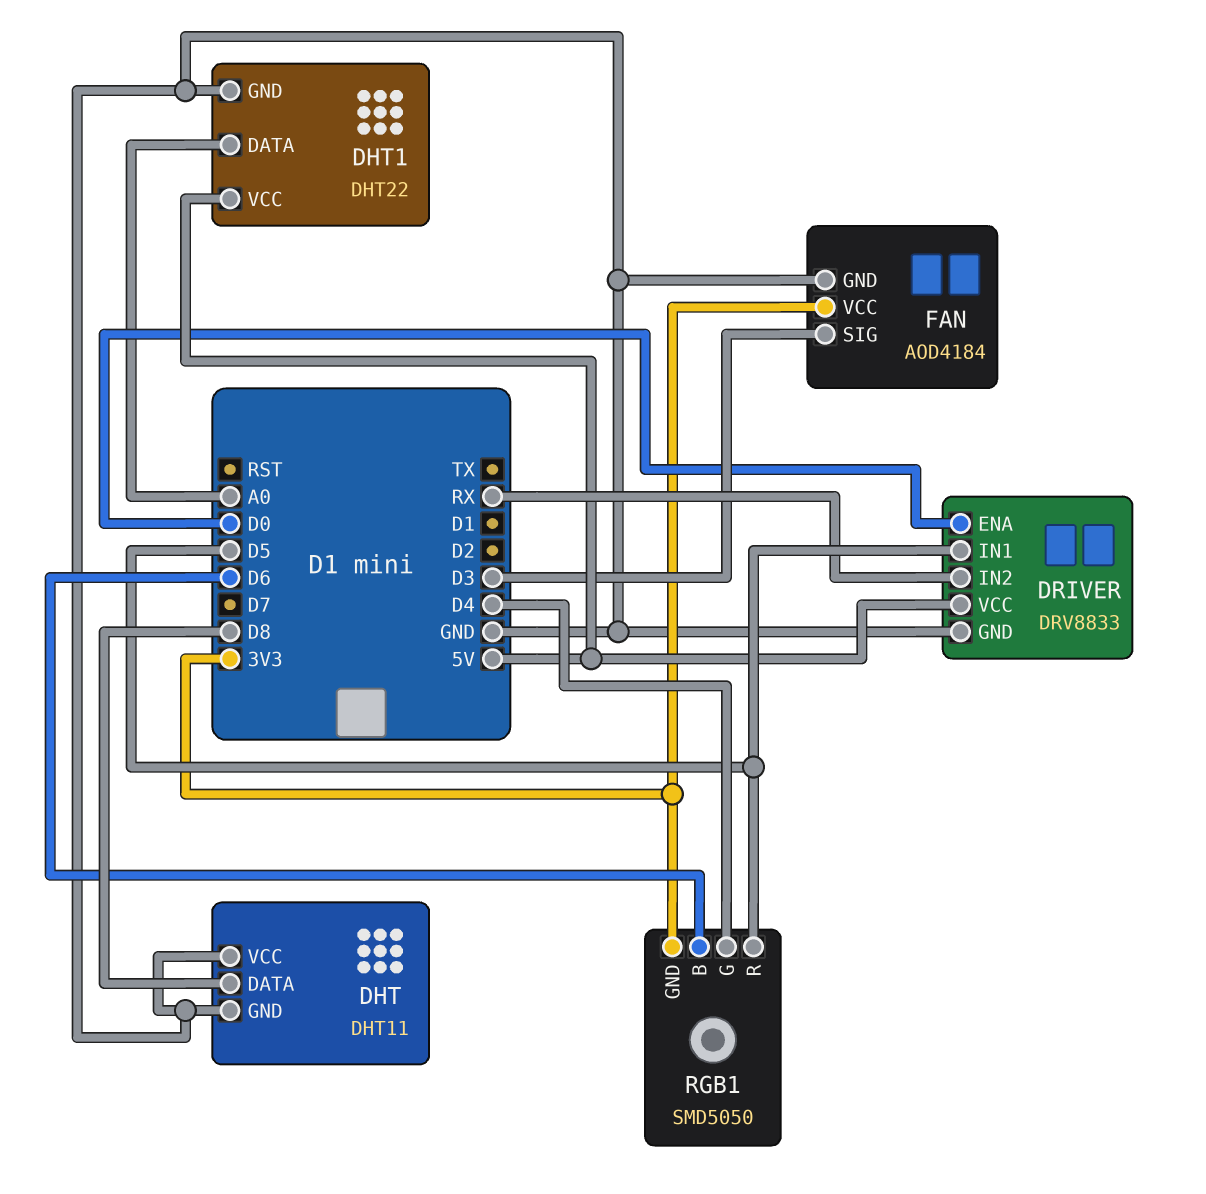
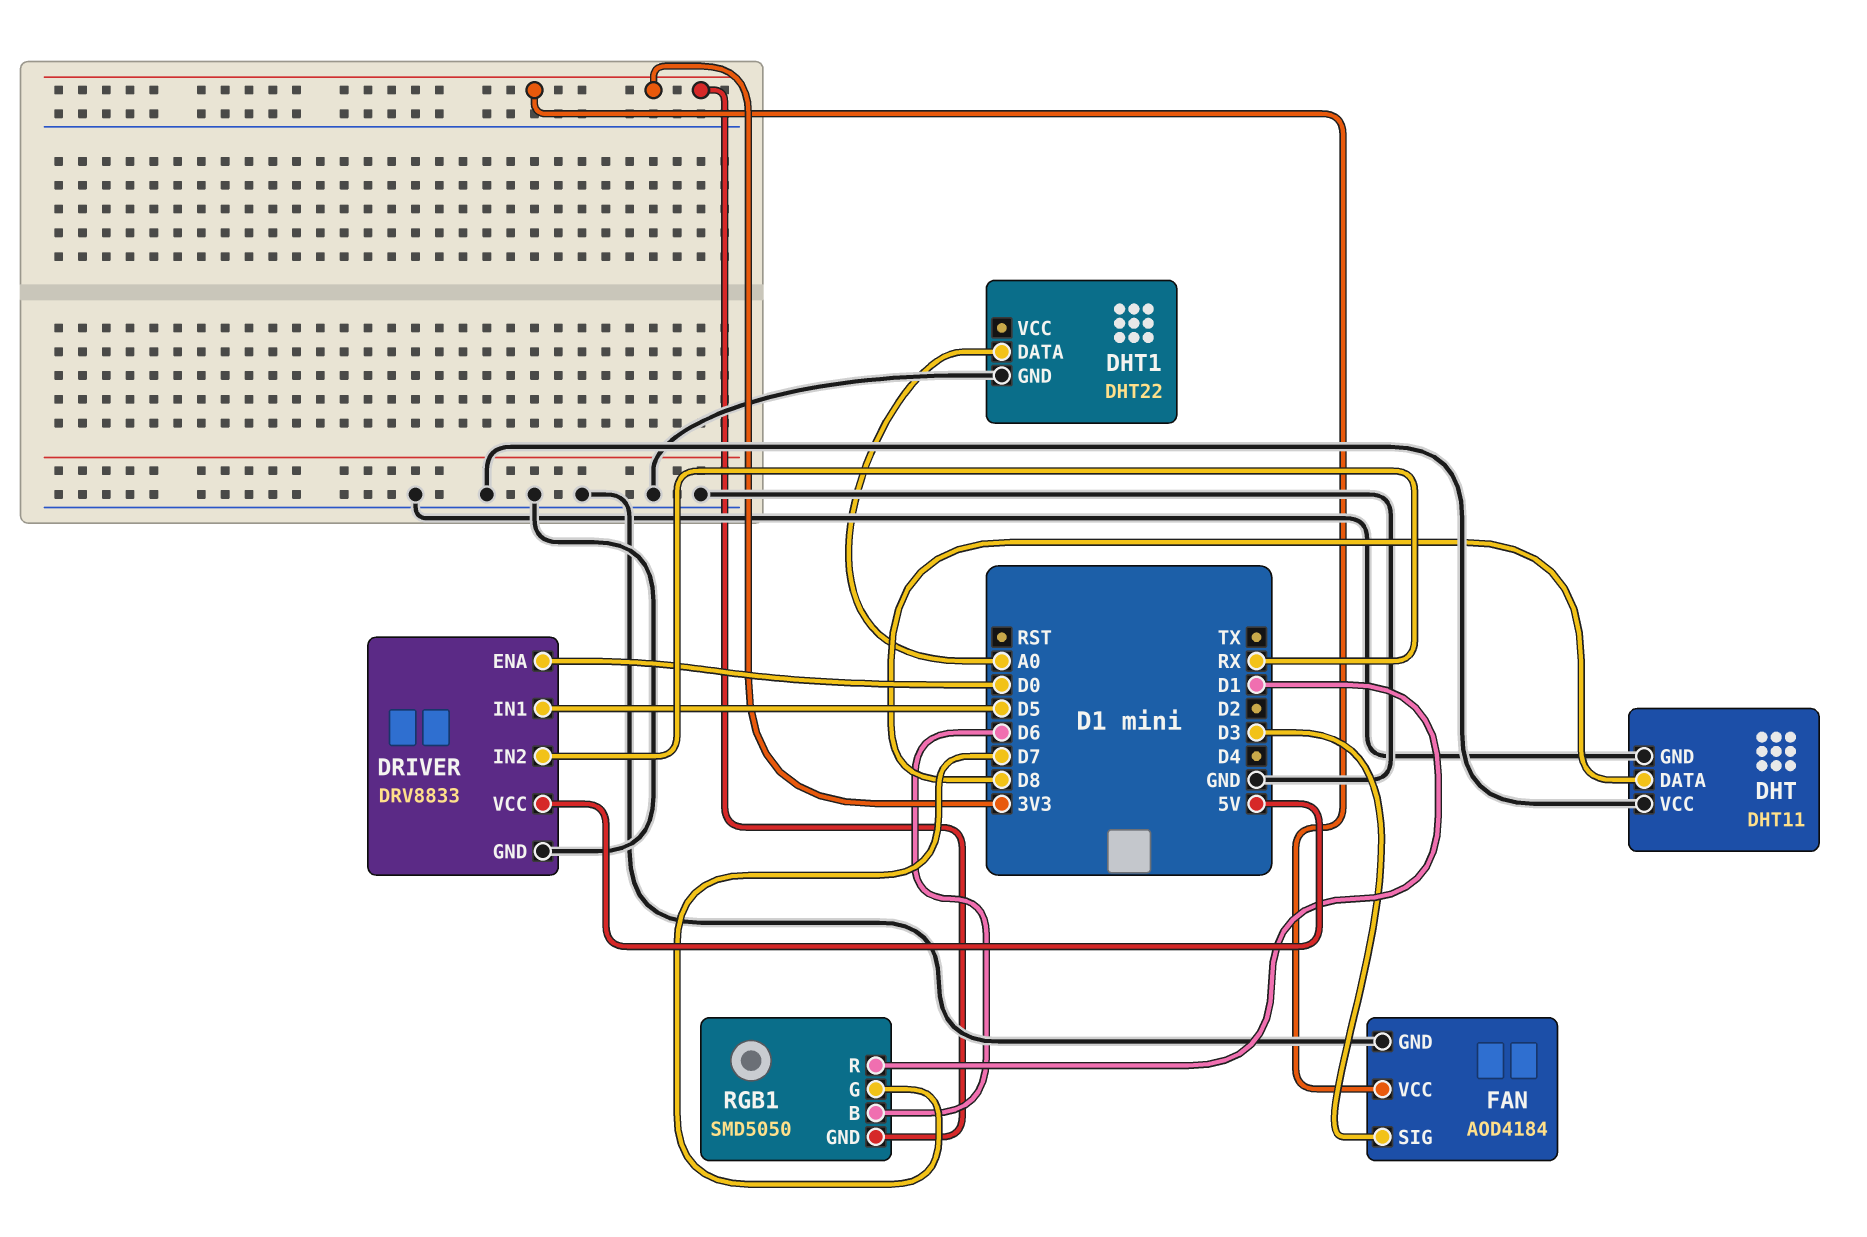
DHT1 pin VCC: 5V -> none
RGB1 pin G: D4 -> D7
RGB1 pin R: D5 -> D1

